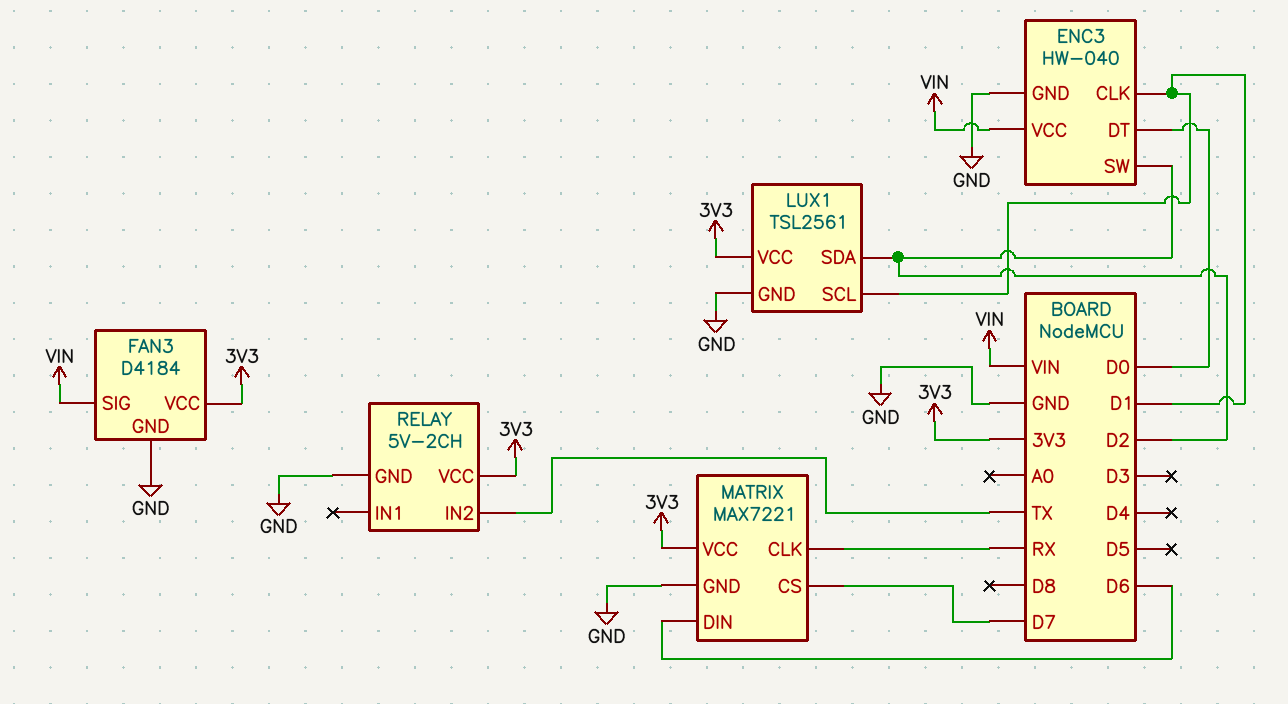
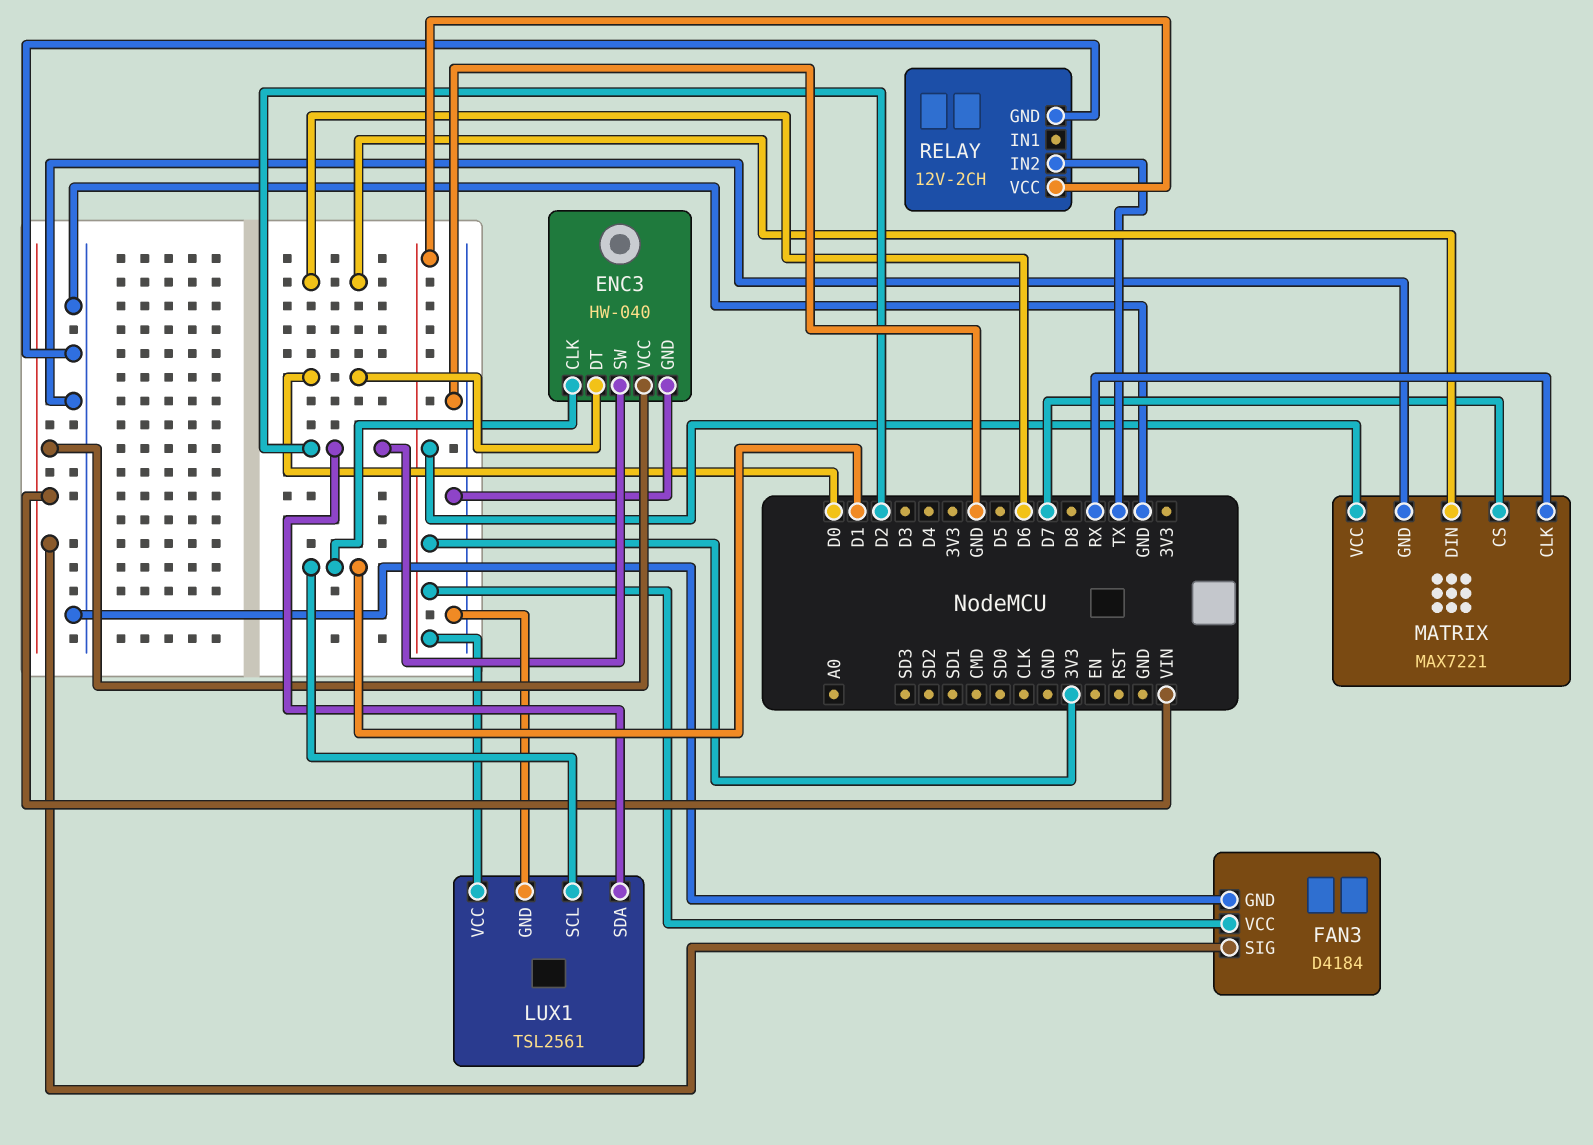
RELAY: 5V-2CH -> 12V-2CH

